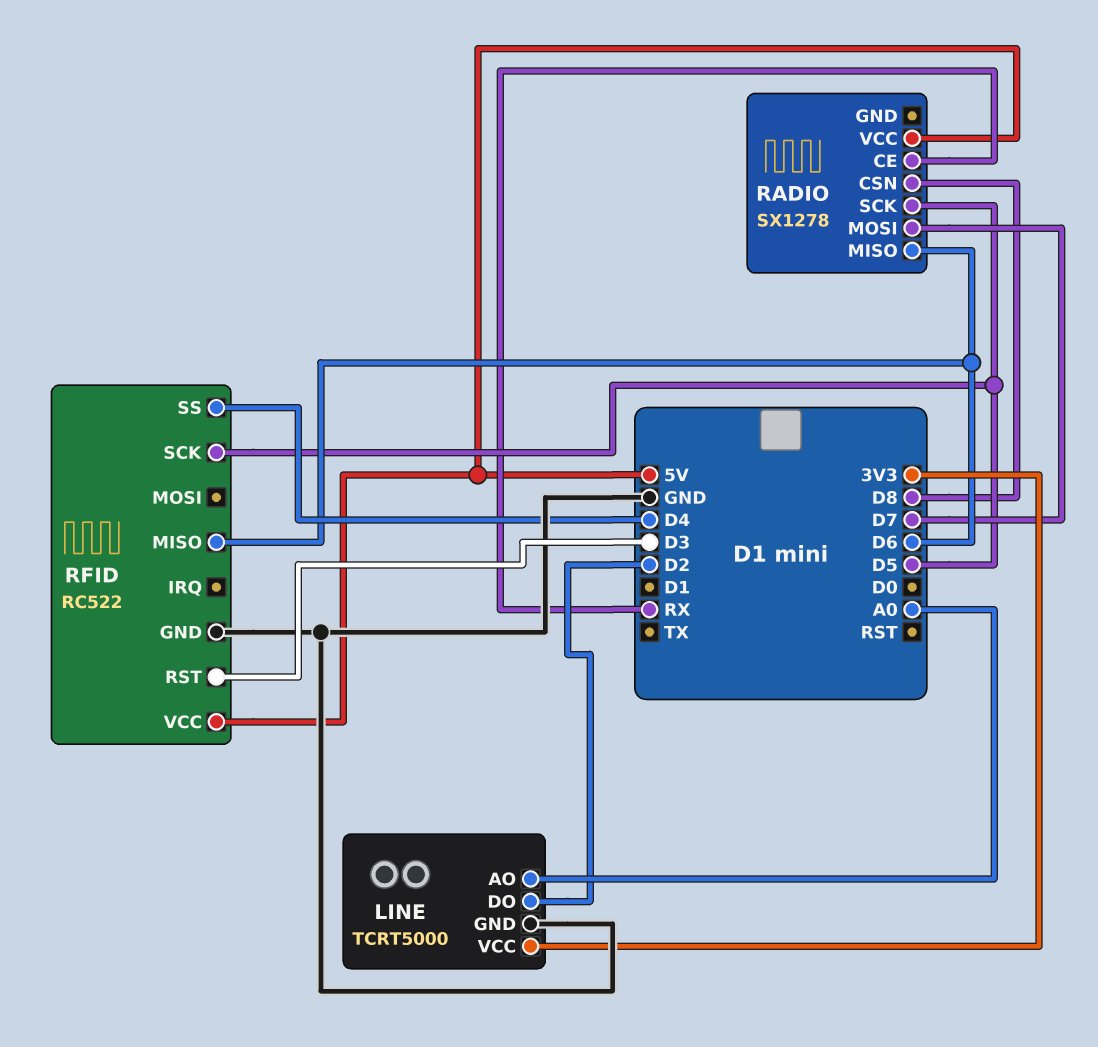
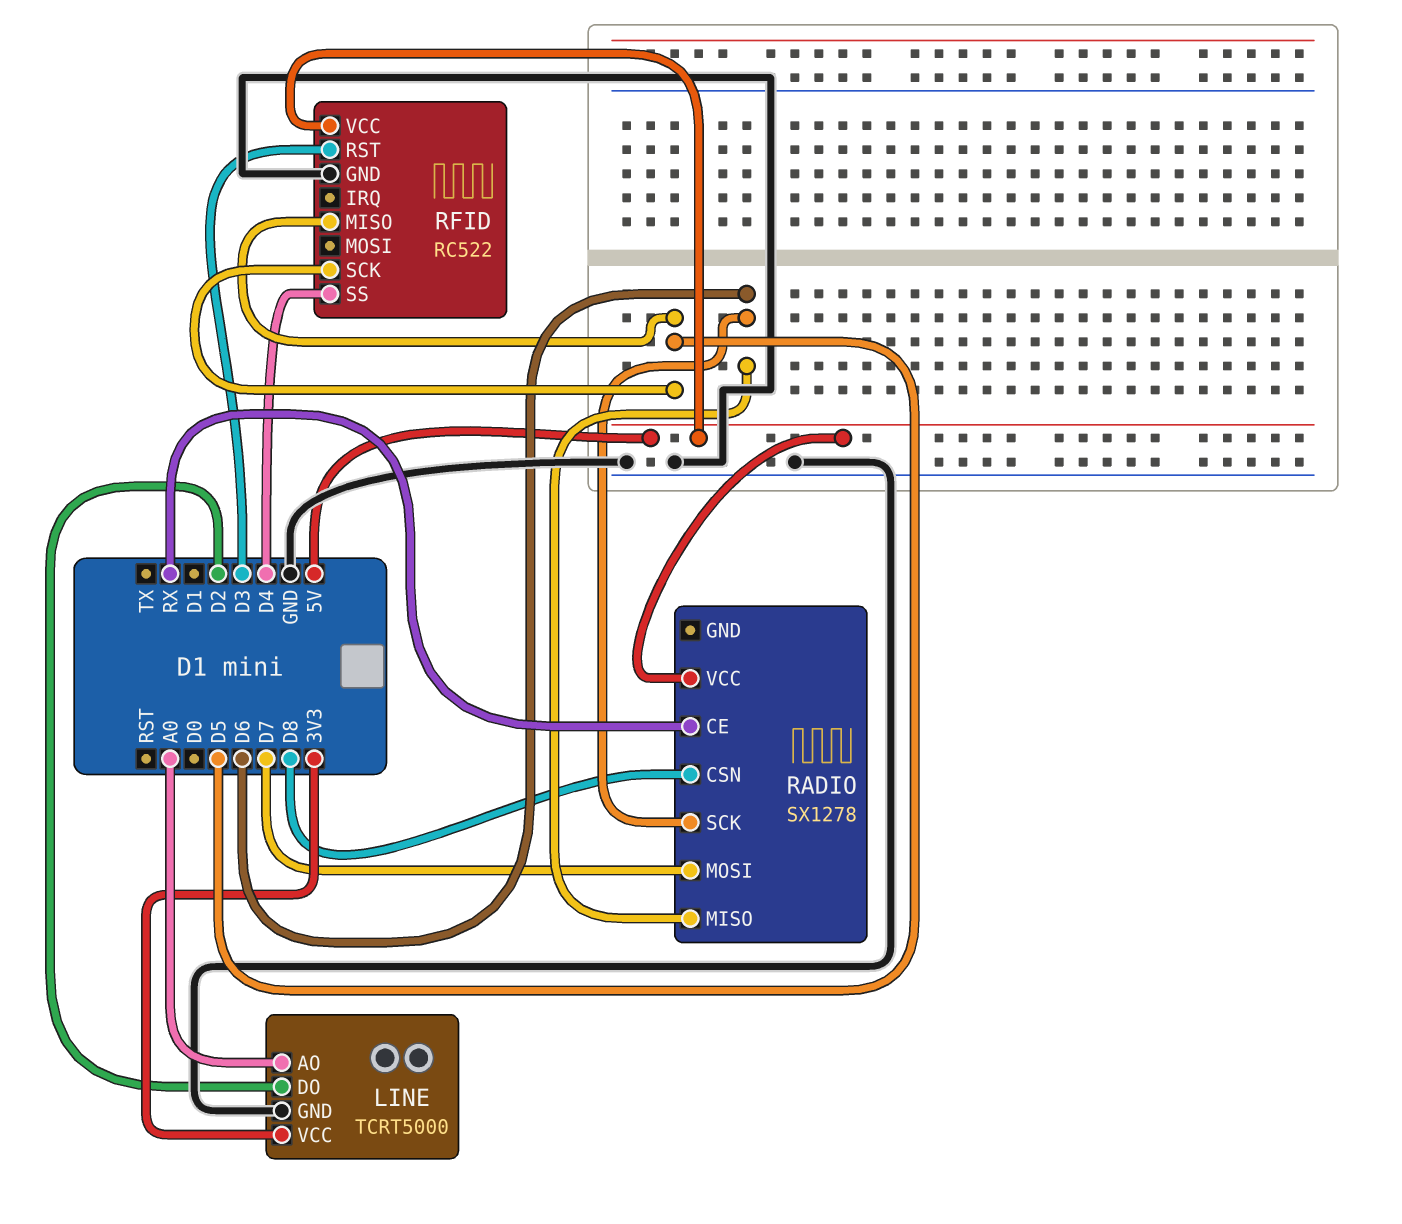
RADIO pin SCK: D5 -> D6
RFID pin MISO: D6 -> D5

